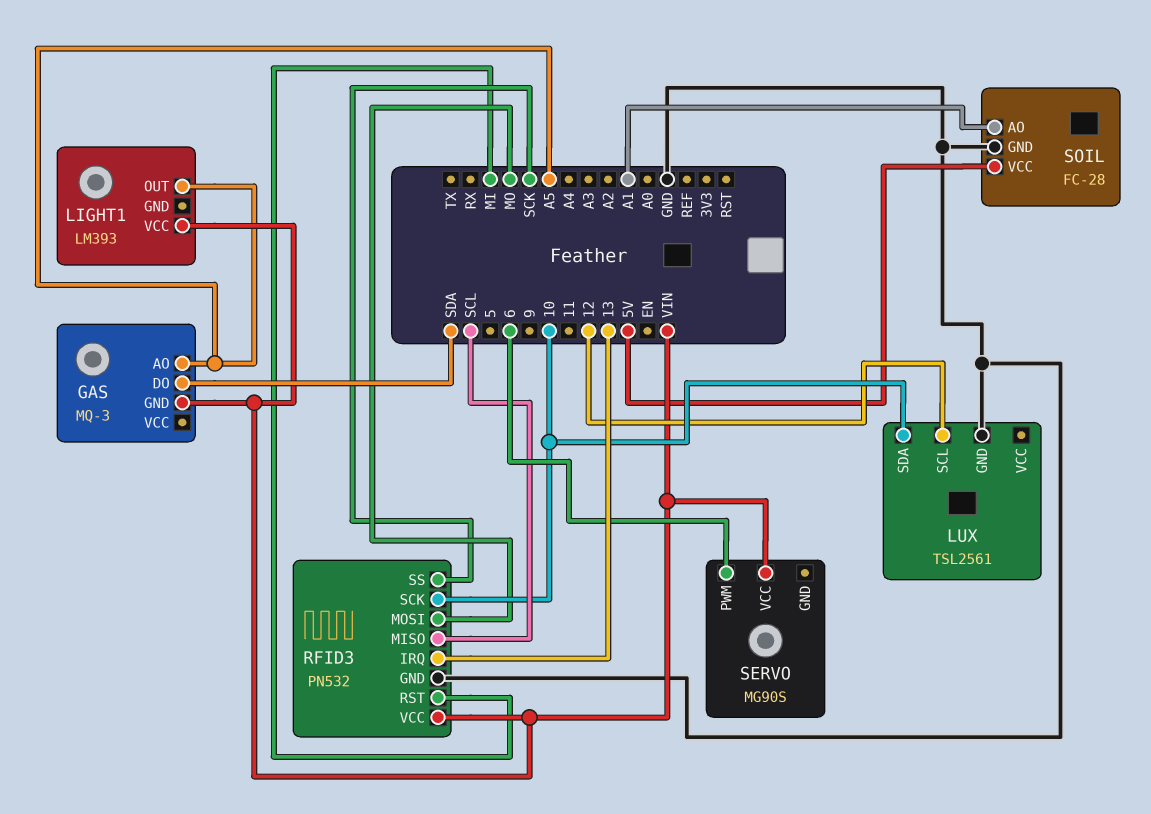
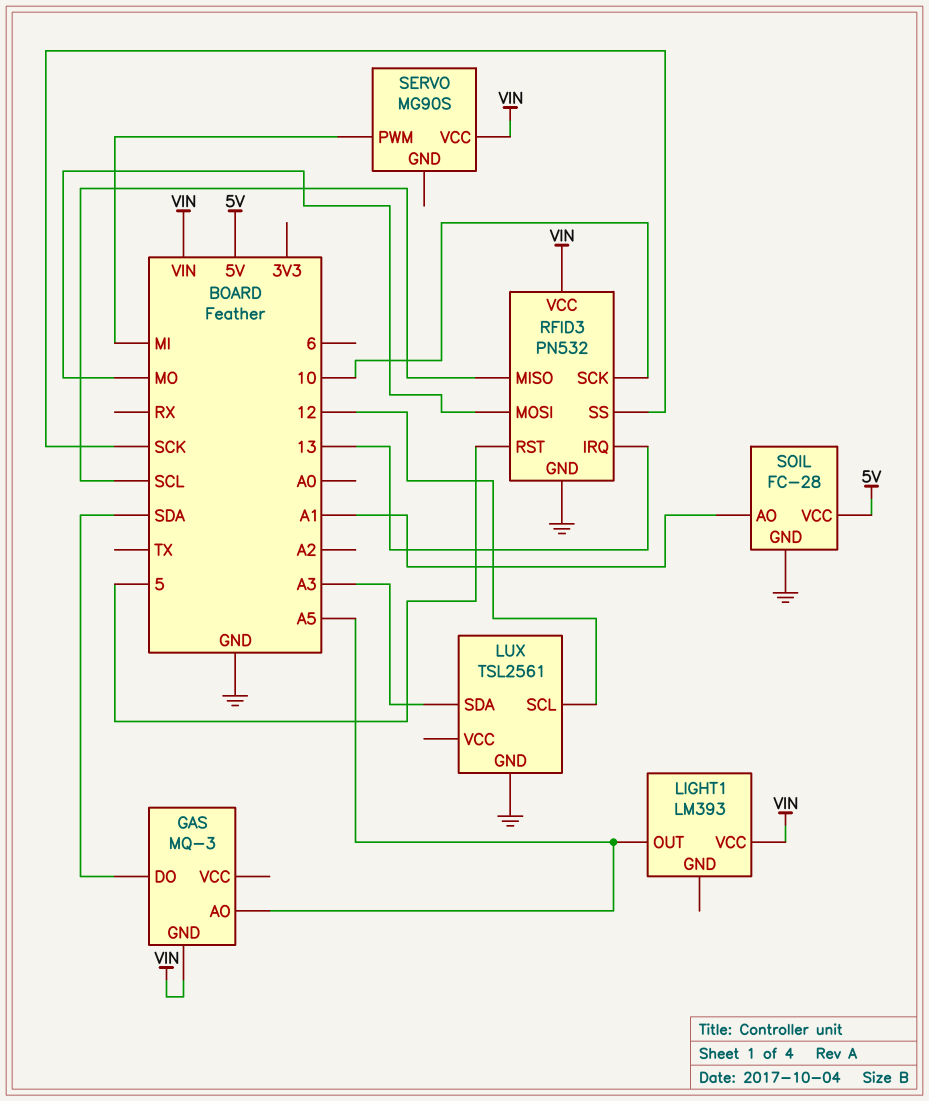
LUX pin SDA: 10 -> A3
RFID3 pin RST: MI -> 5
SERVO pin PWM: 6 -> MI

